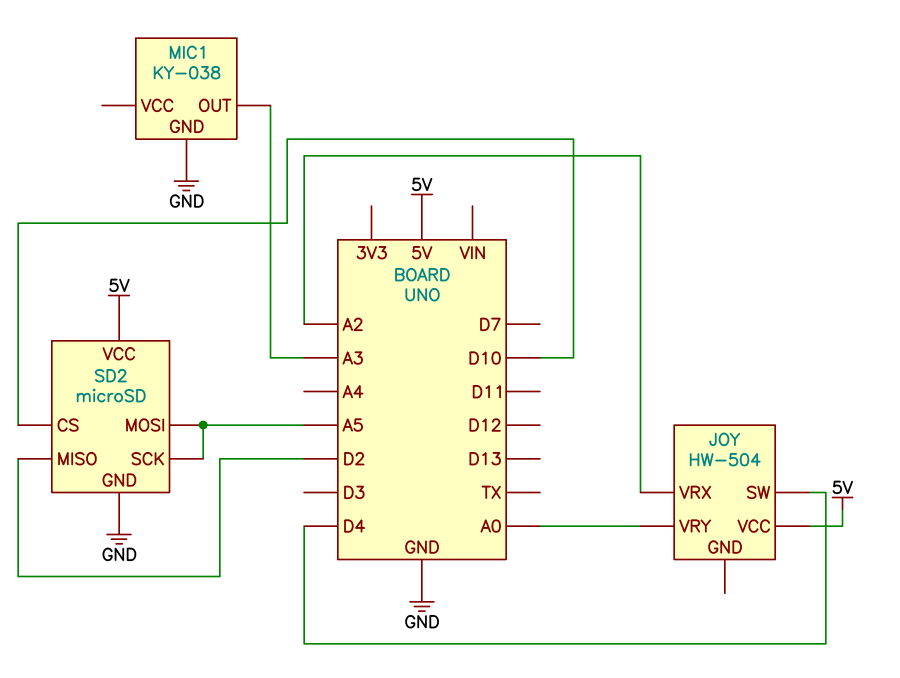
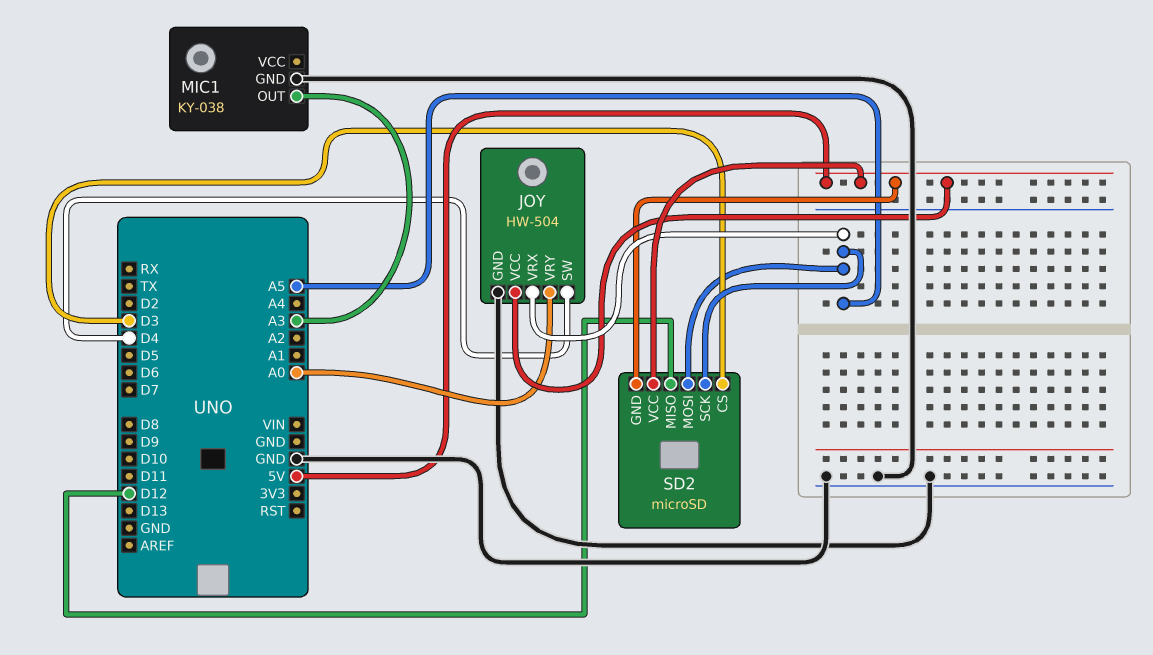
JOY pin GND: none -> GND
JOY pin VRX: A2 -> A5
SD2 pin CS: D10 -> D3
SD2 pin GND: GND -> 5V
SD2 pin MISO: D2 -> D12

